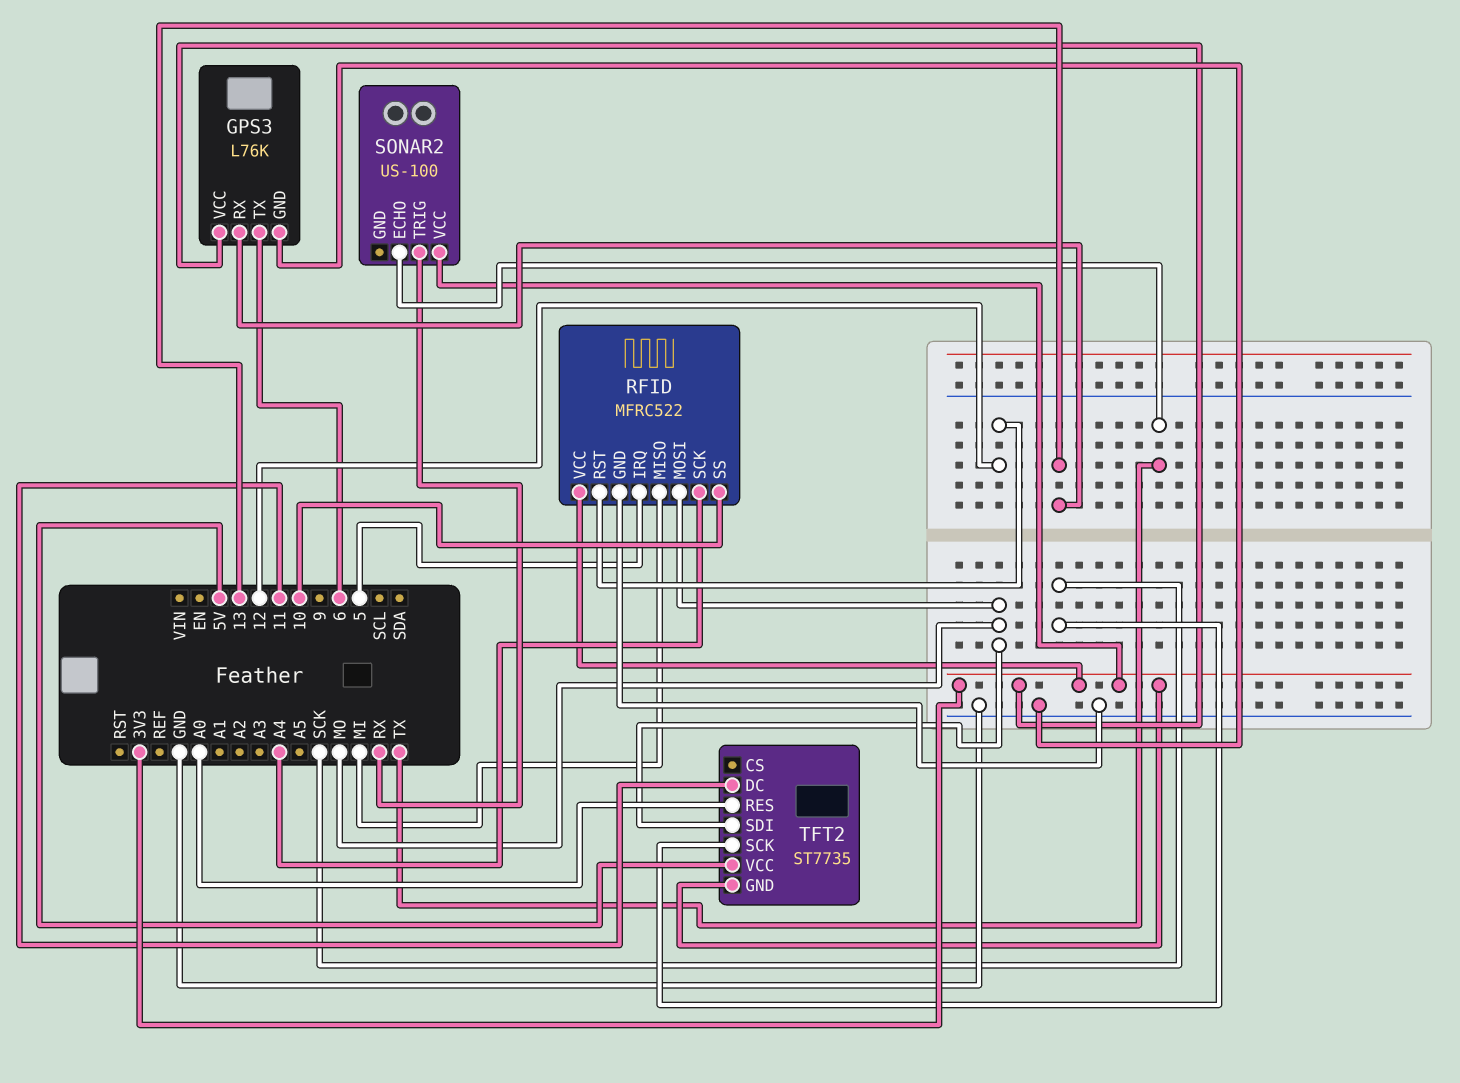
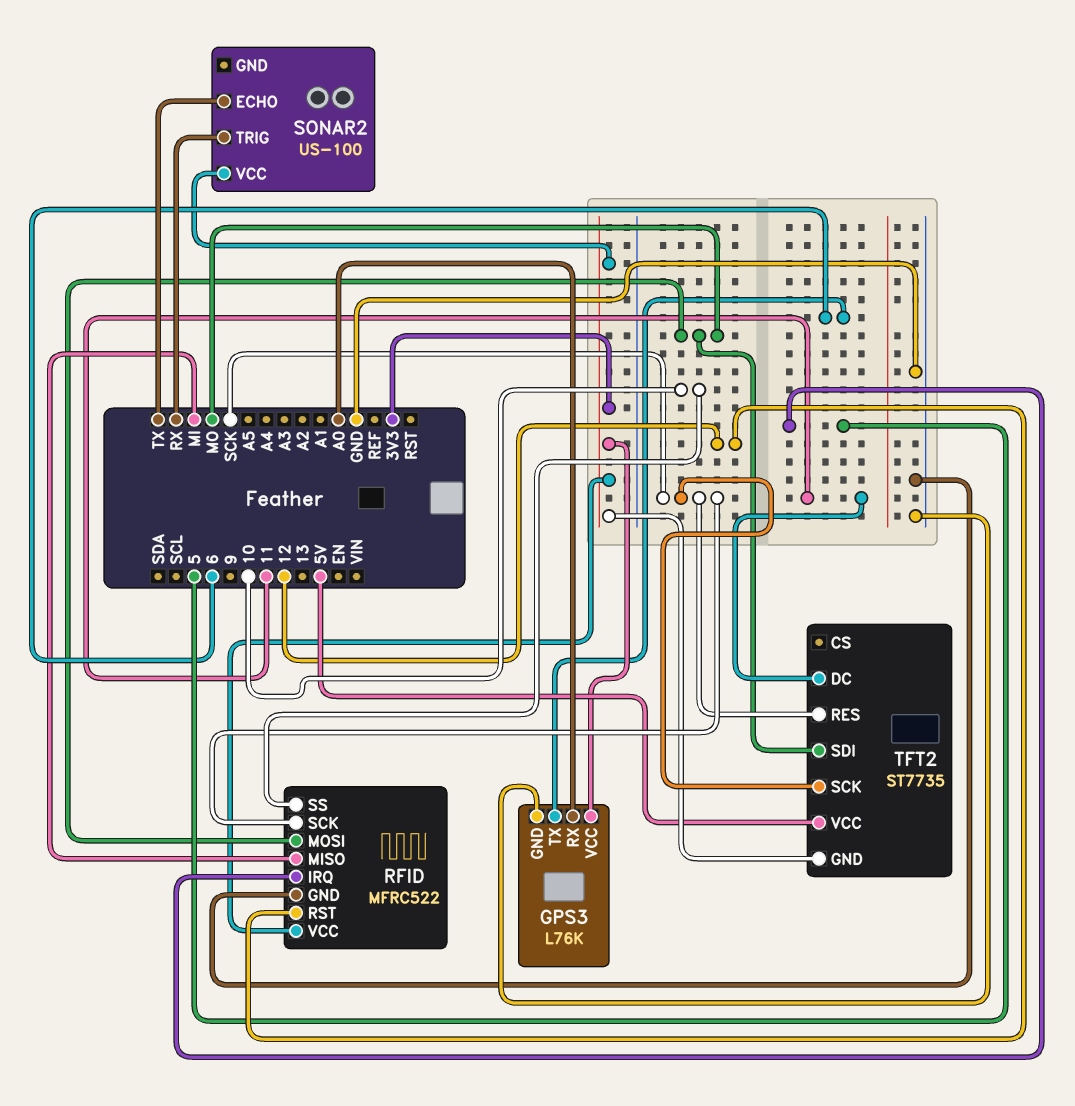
GPS3 pin RX: 13 -> A0
RFID pin SCK: A4 -> SCK
TFT2 pin RES: A0 -> SCK

